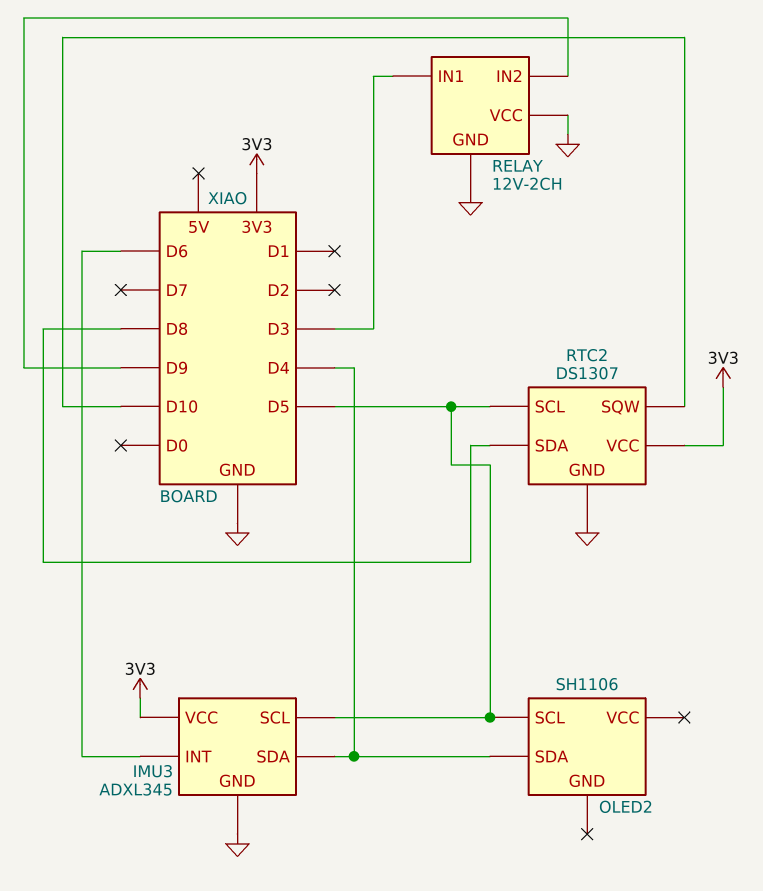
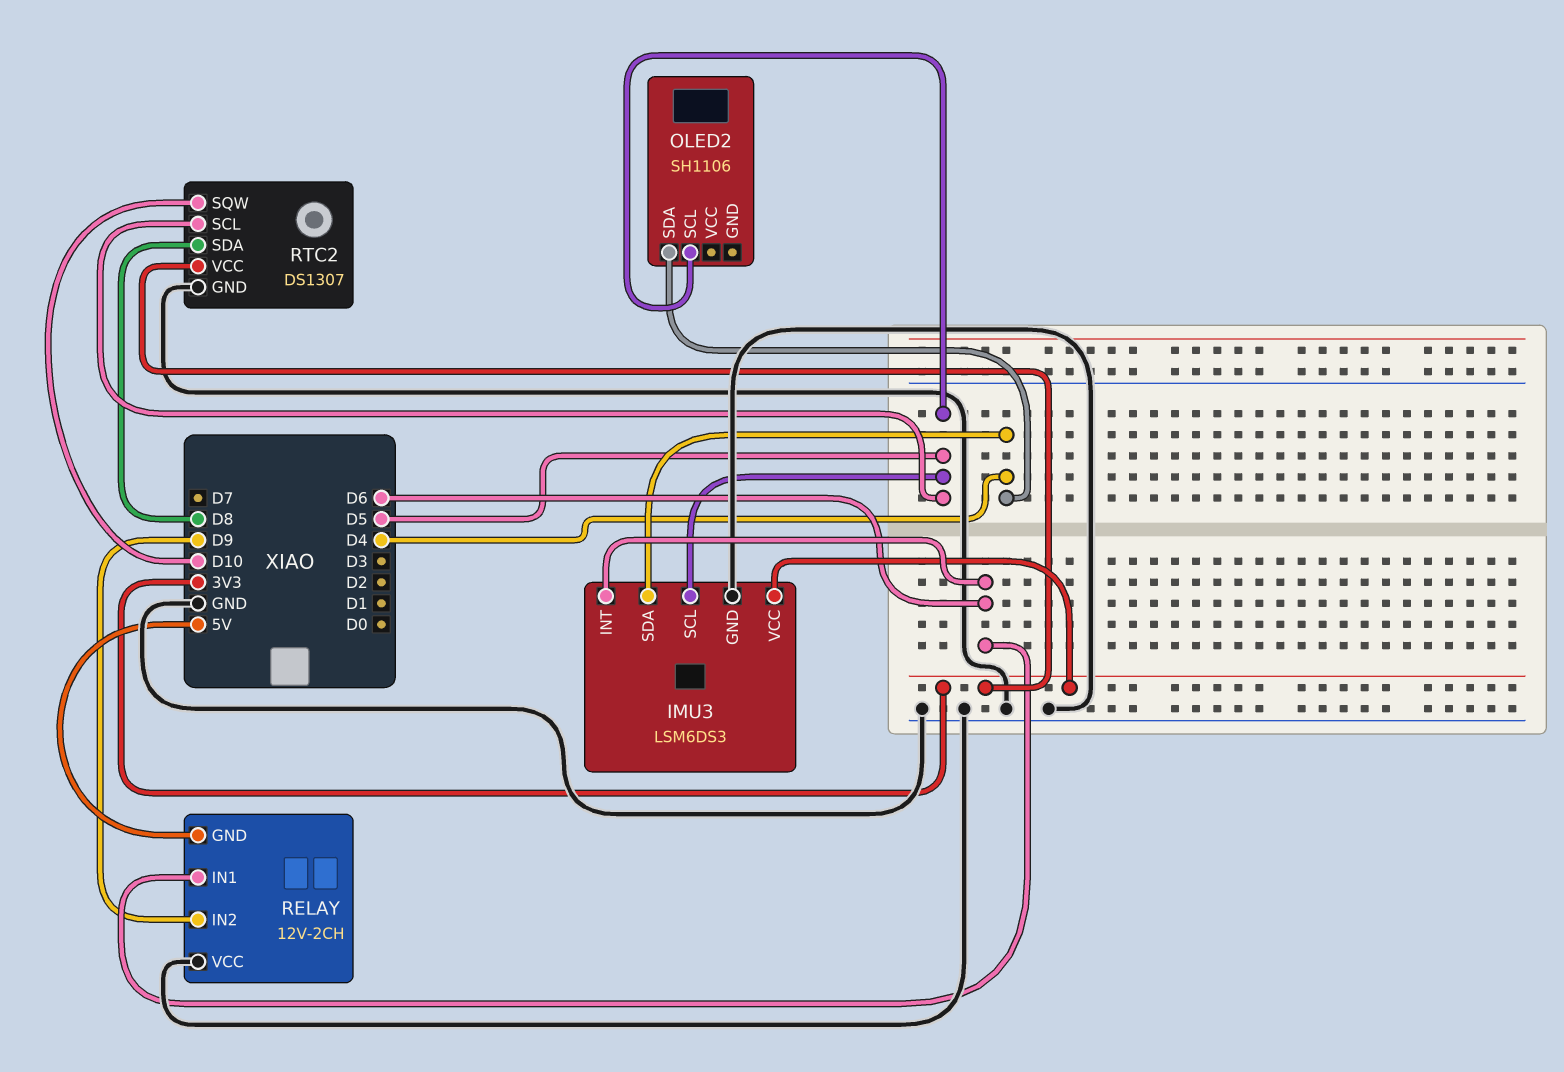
IMU3: ADXL345 -> LSM6DS3
RELAY pin GND: GND -> 5V
RELAY pin IN1: D3 -> D6

